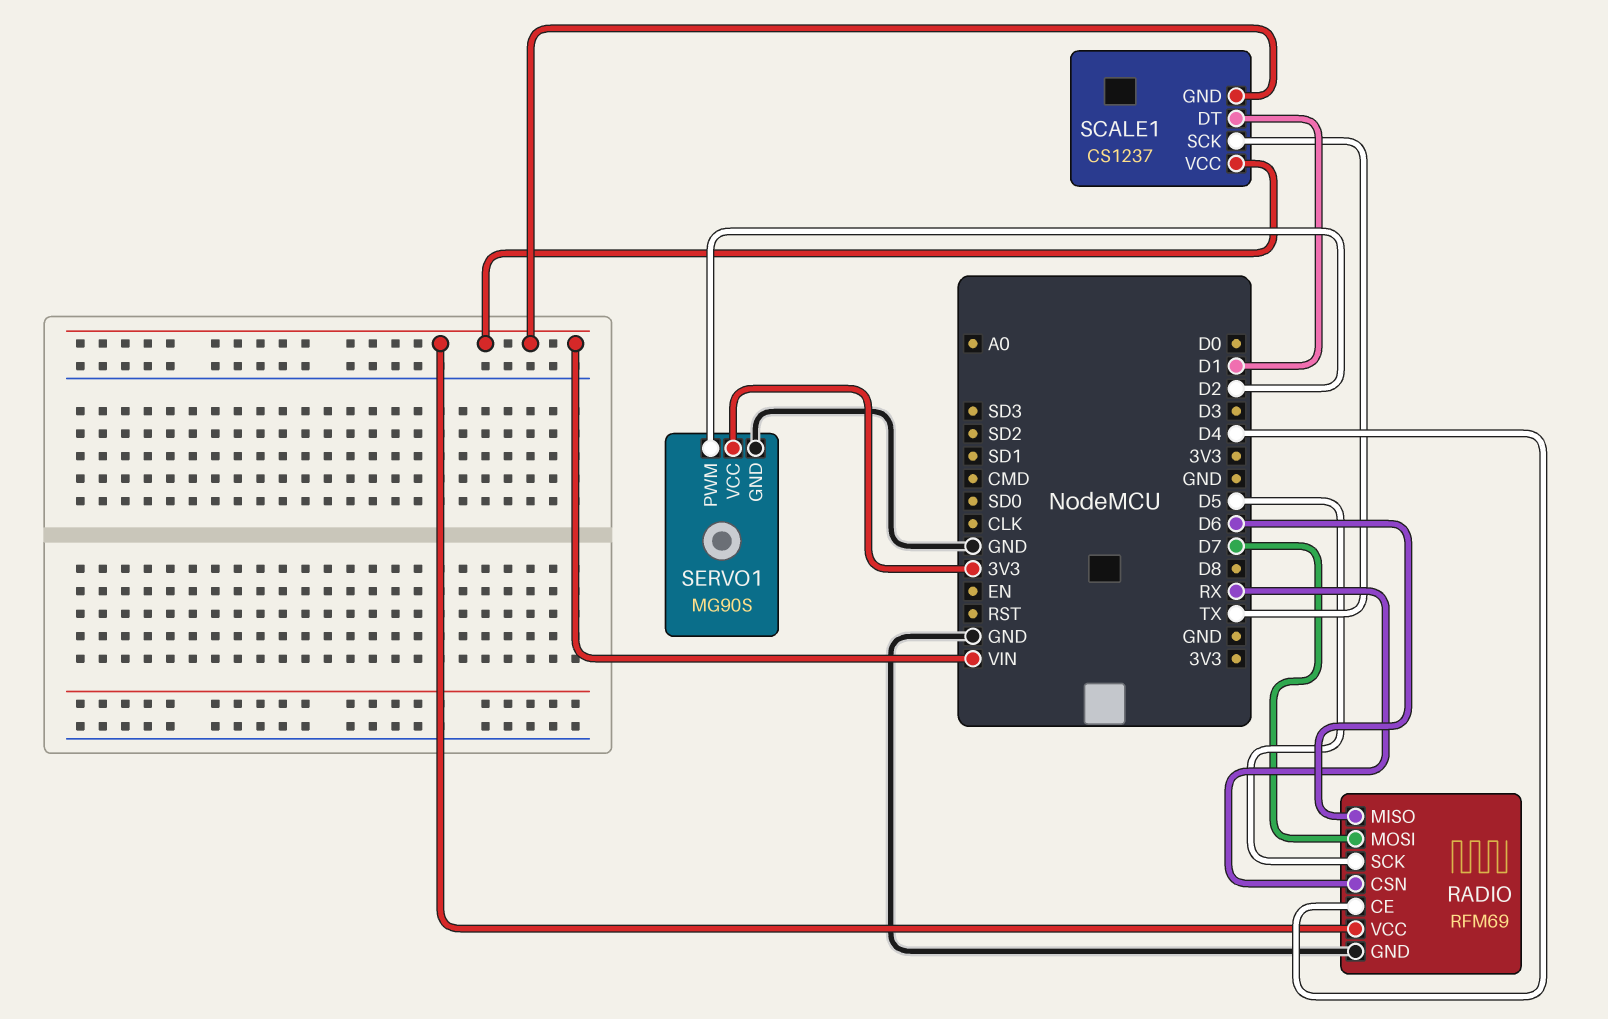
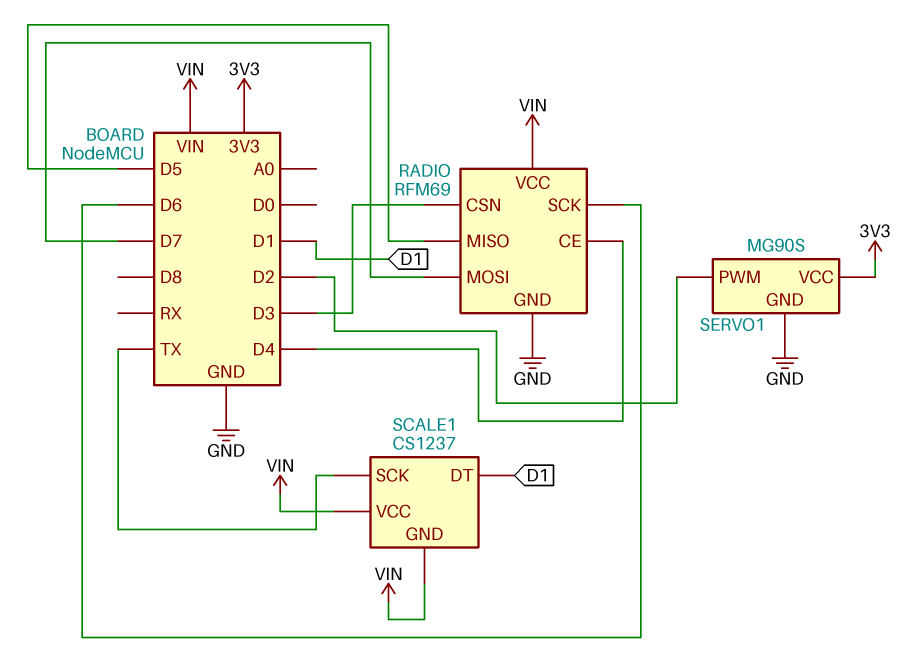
RADIO pin CSN: RX -> D3
RADIO pin MISO: D6 -> D5
RADIO pin SCK: D5 -> D6

